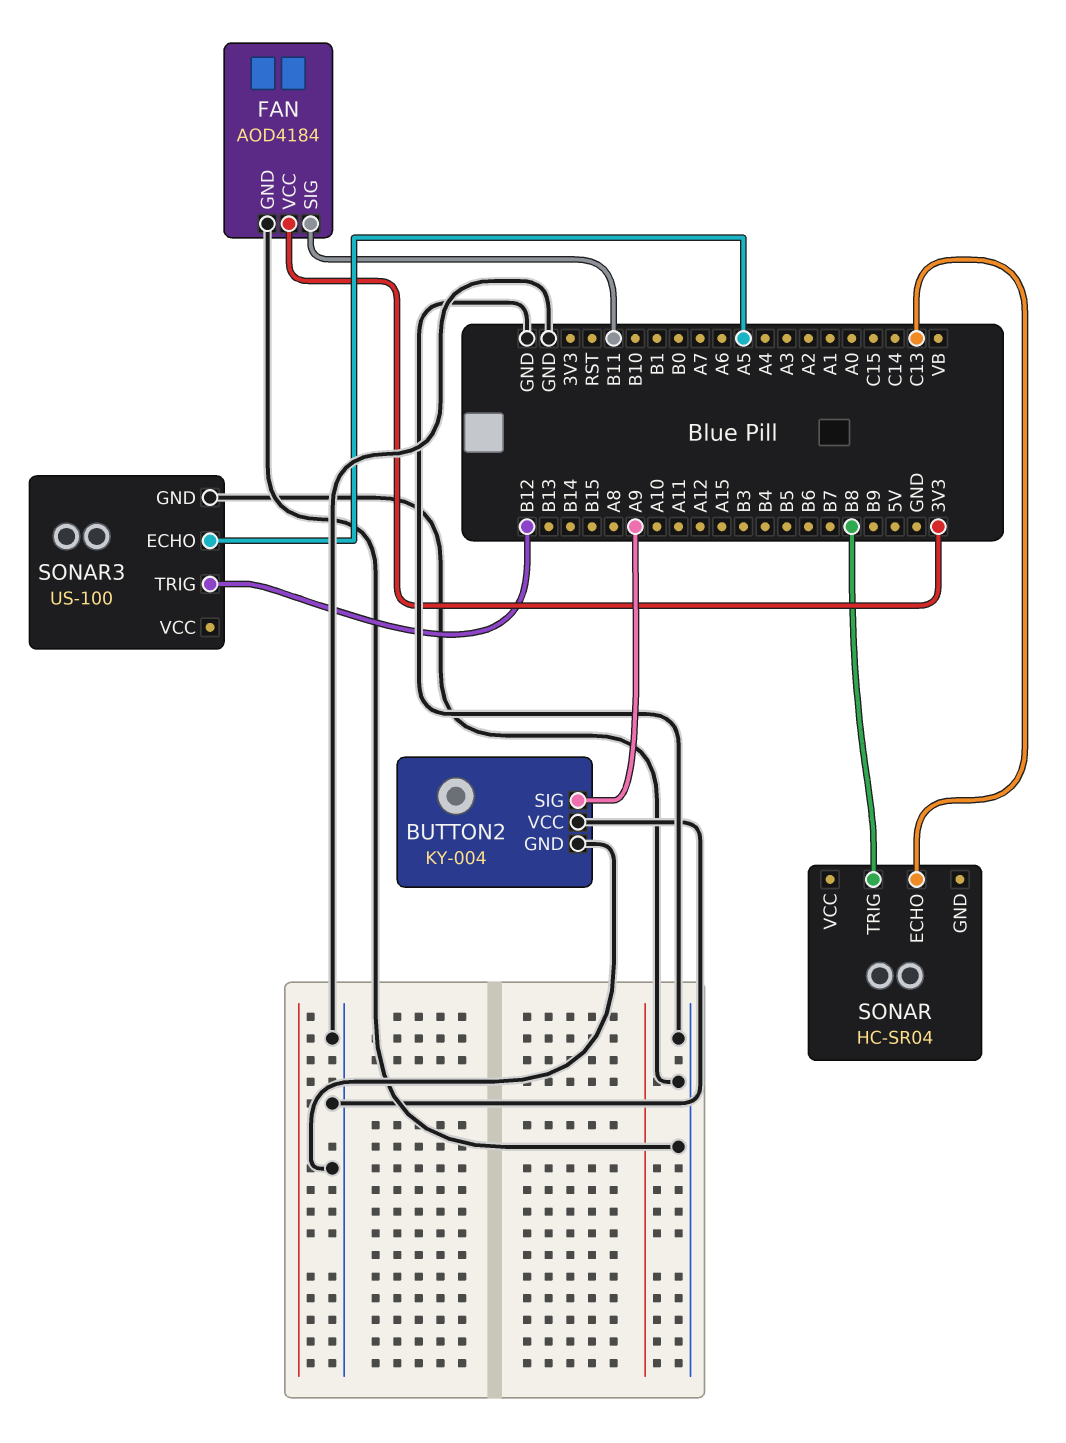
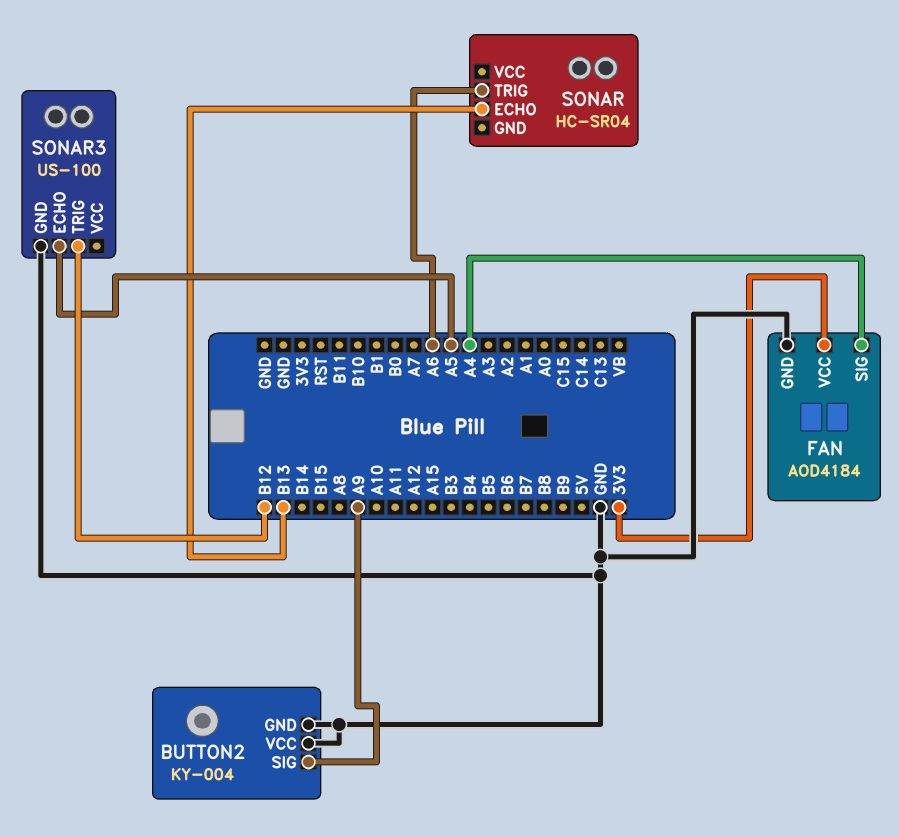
FAN pin SIG: B11 -> A4
SONAR pin ECHO: C13 -> B13
SONAR pin TRIG: B8 -> A6

